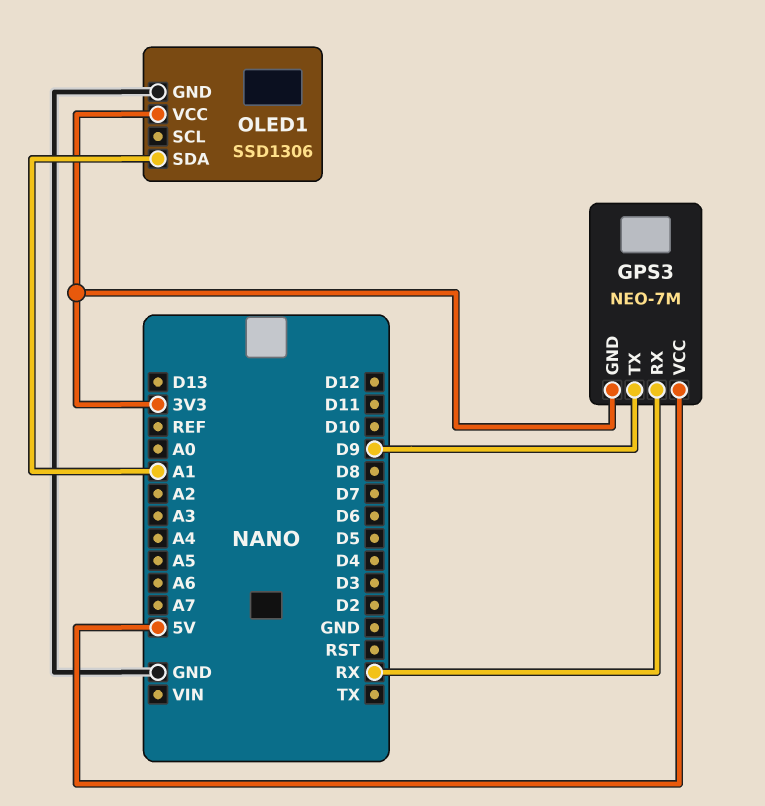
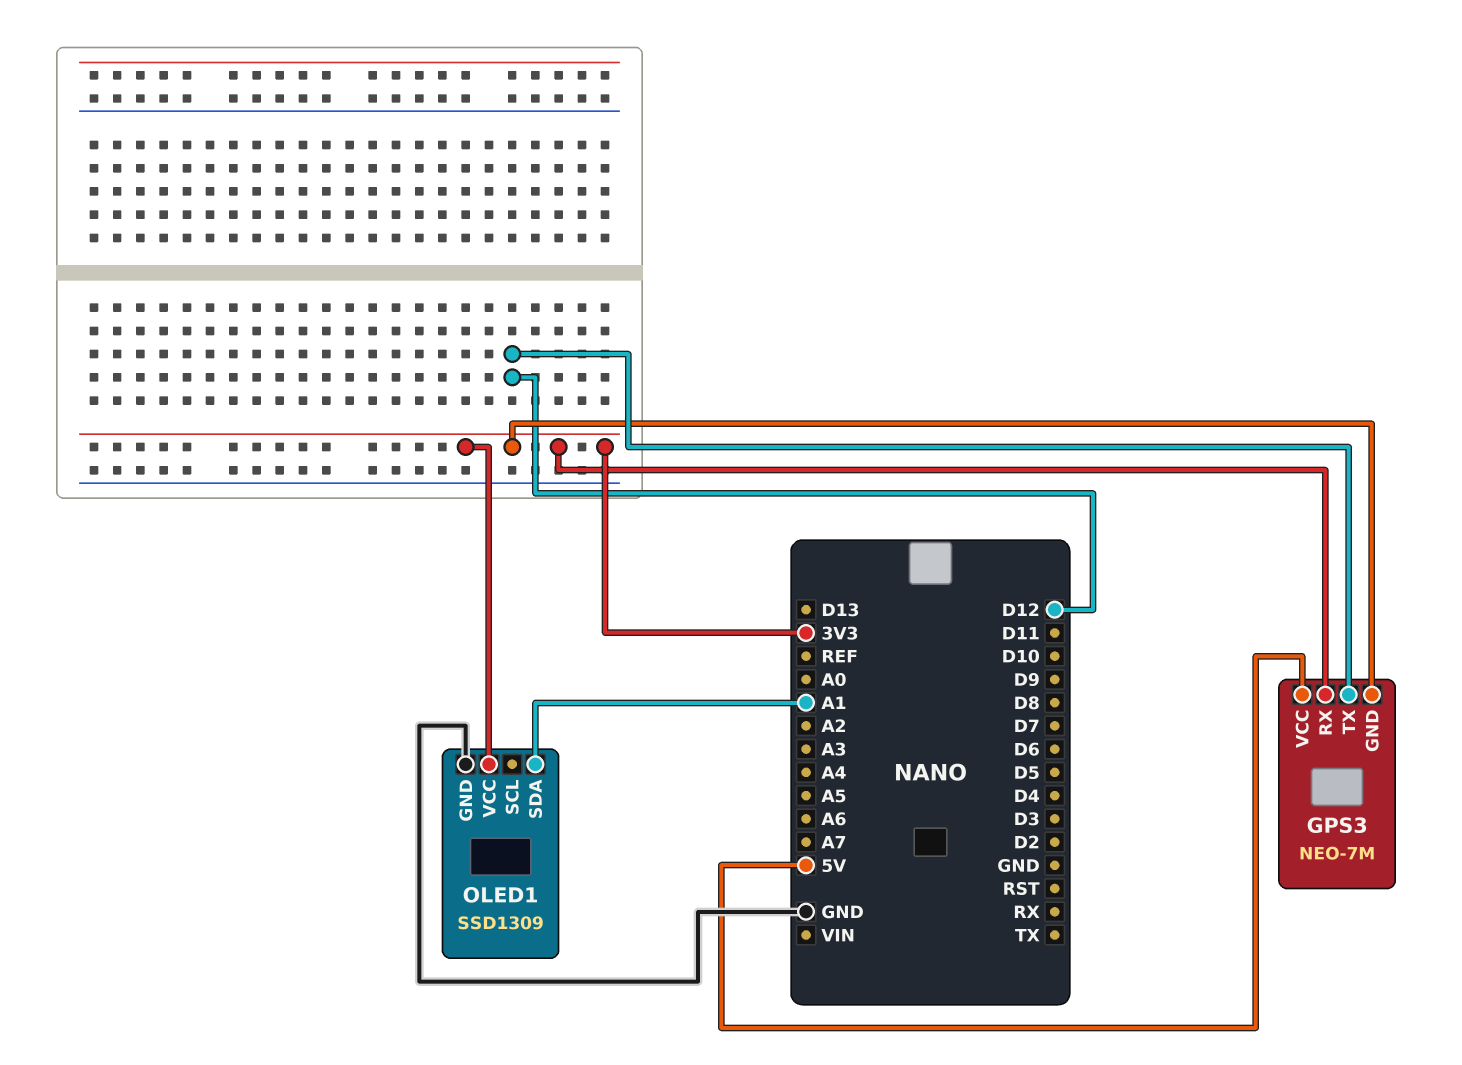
GPS3 pin RX: RX -> 3V3
GPS3 pin TX: D9 -> D12
OLED1: SSD1306 -> SSD1309

